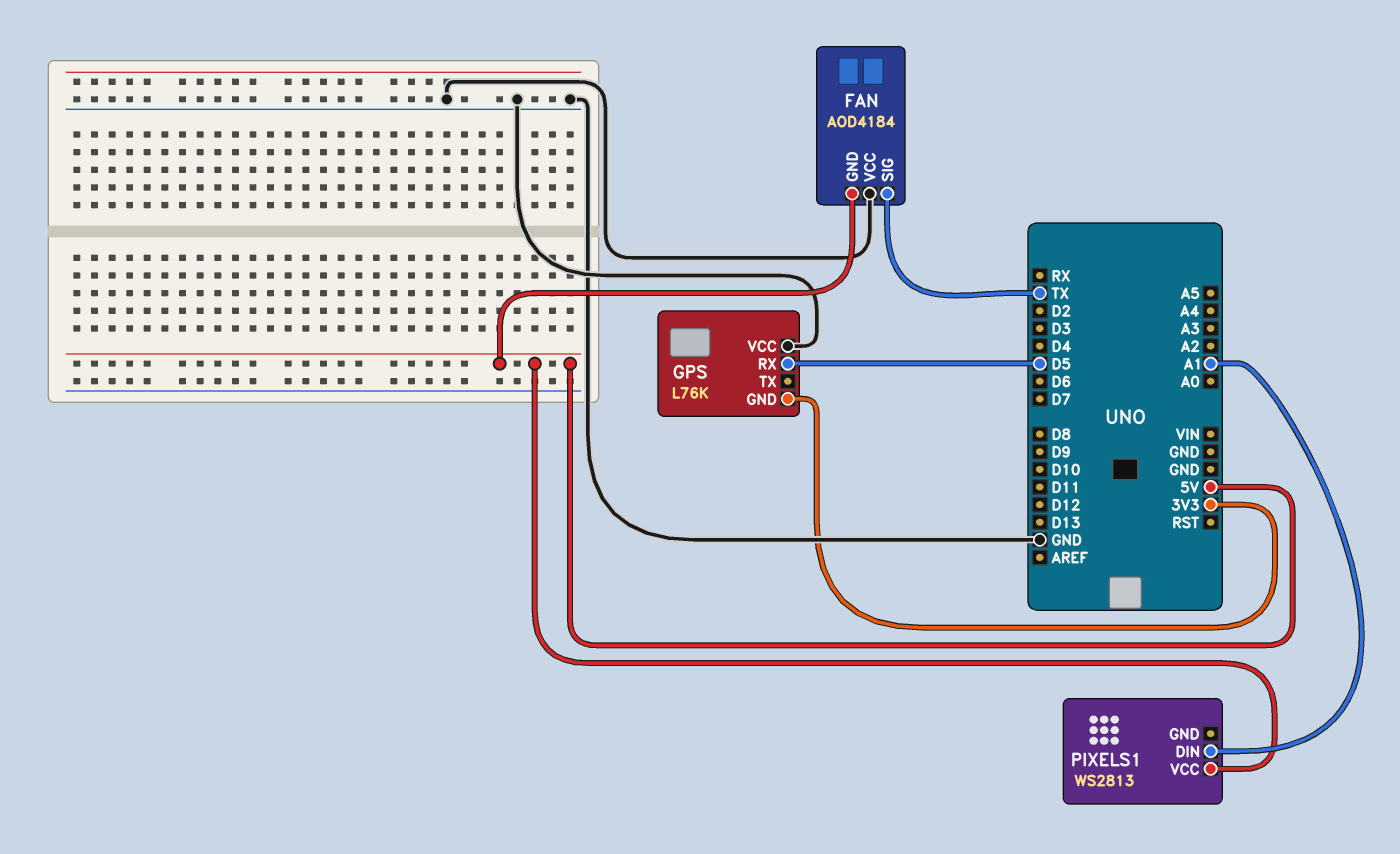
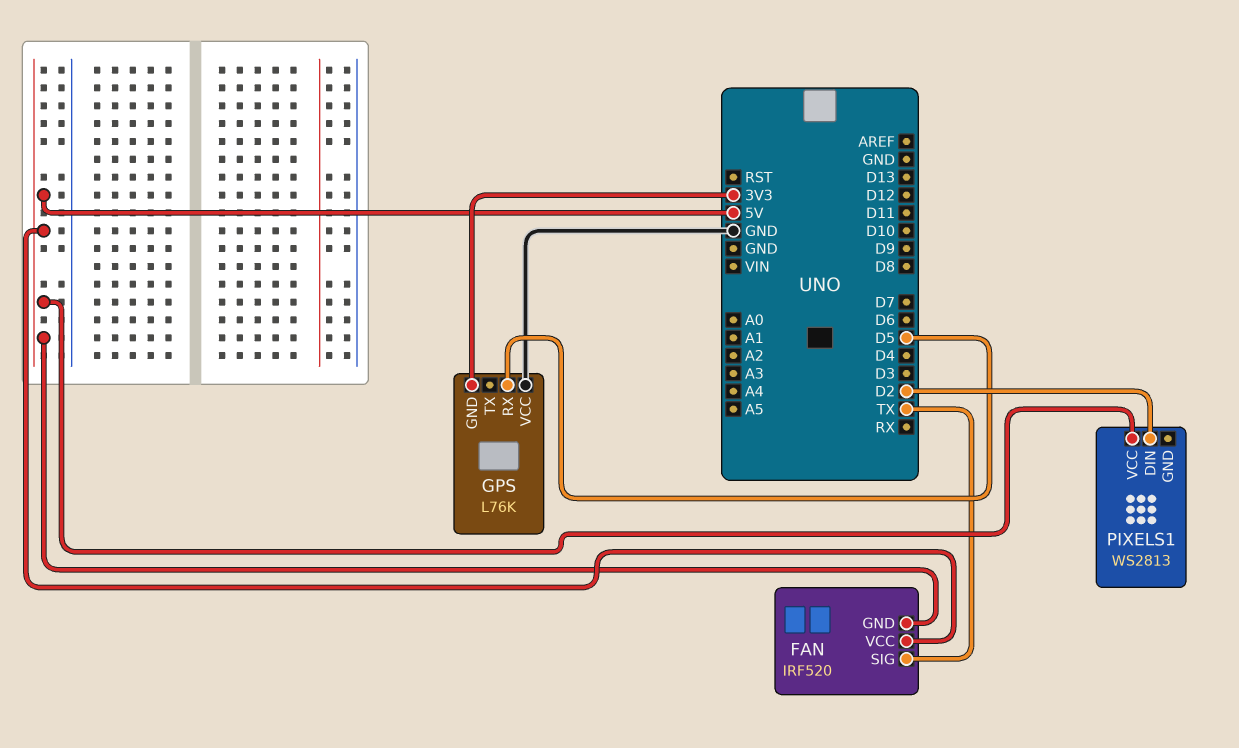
FAN: AOD4184 -> IRF520
FAN pin VCC: GND -> 5V
PIXELS1 pin DIN: A1 -> D2

